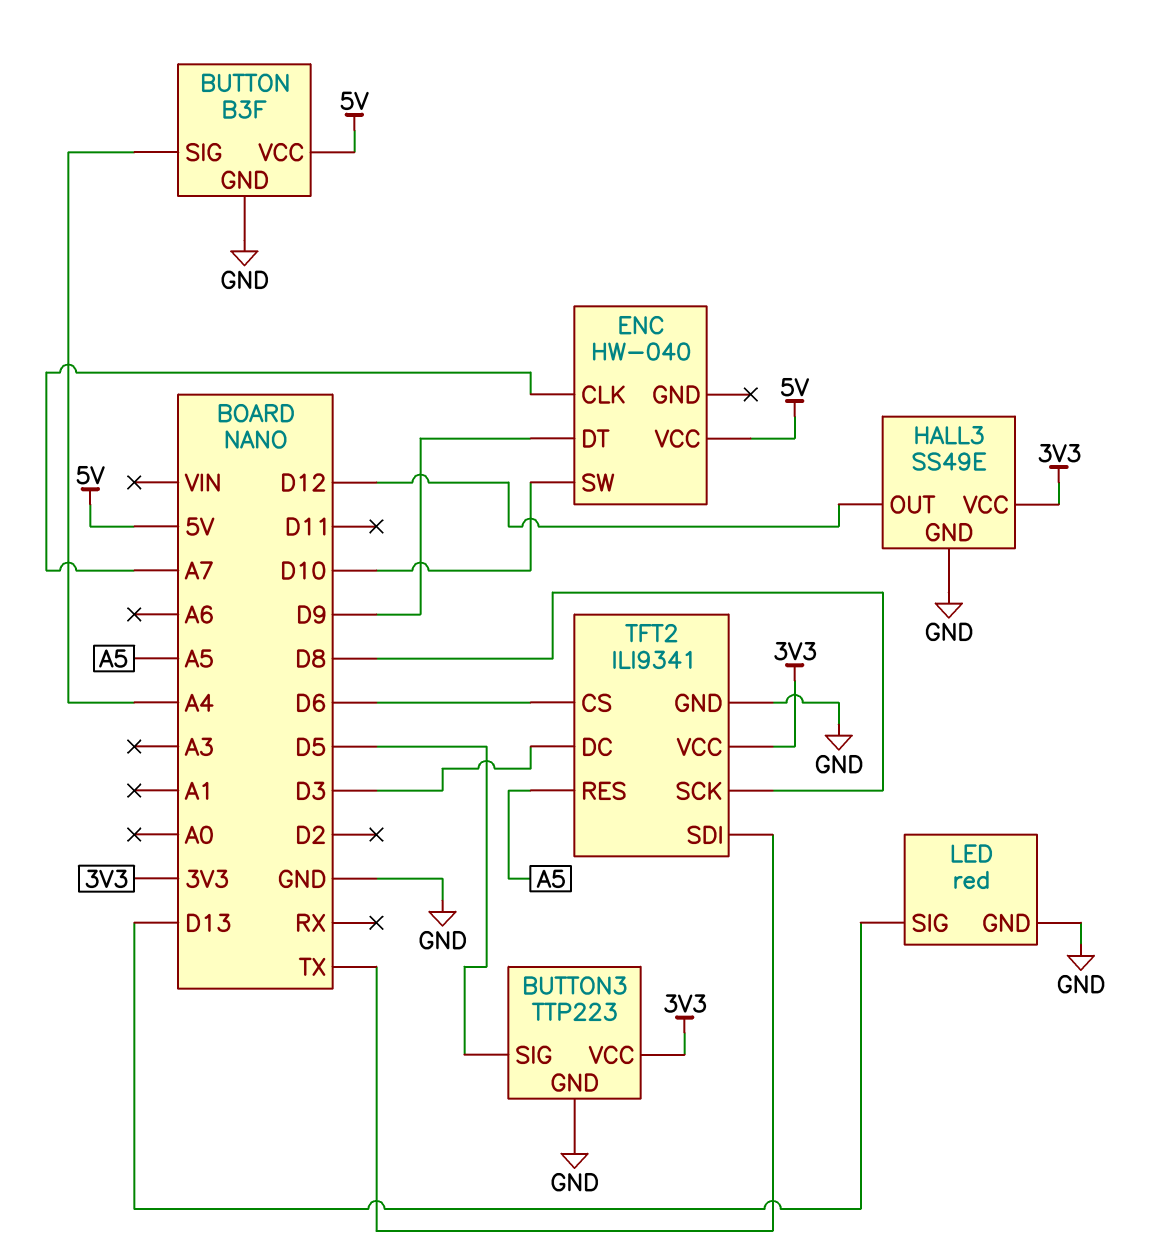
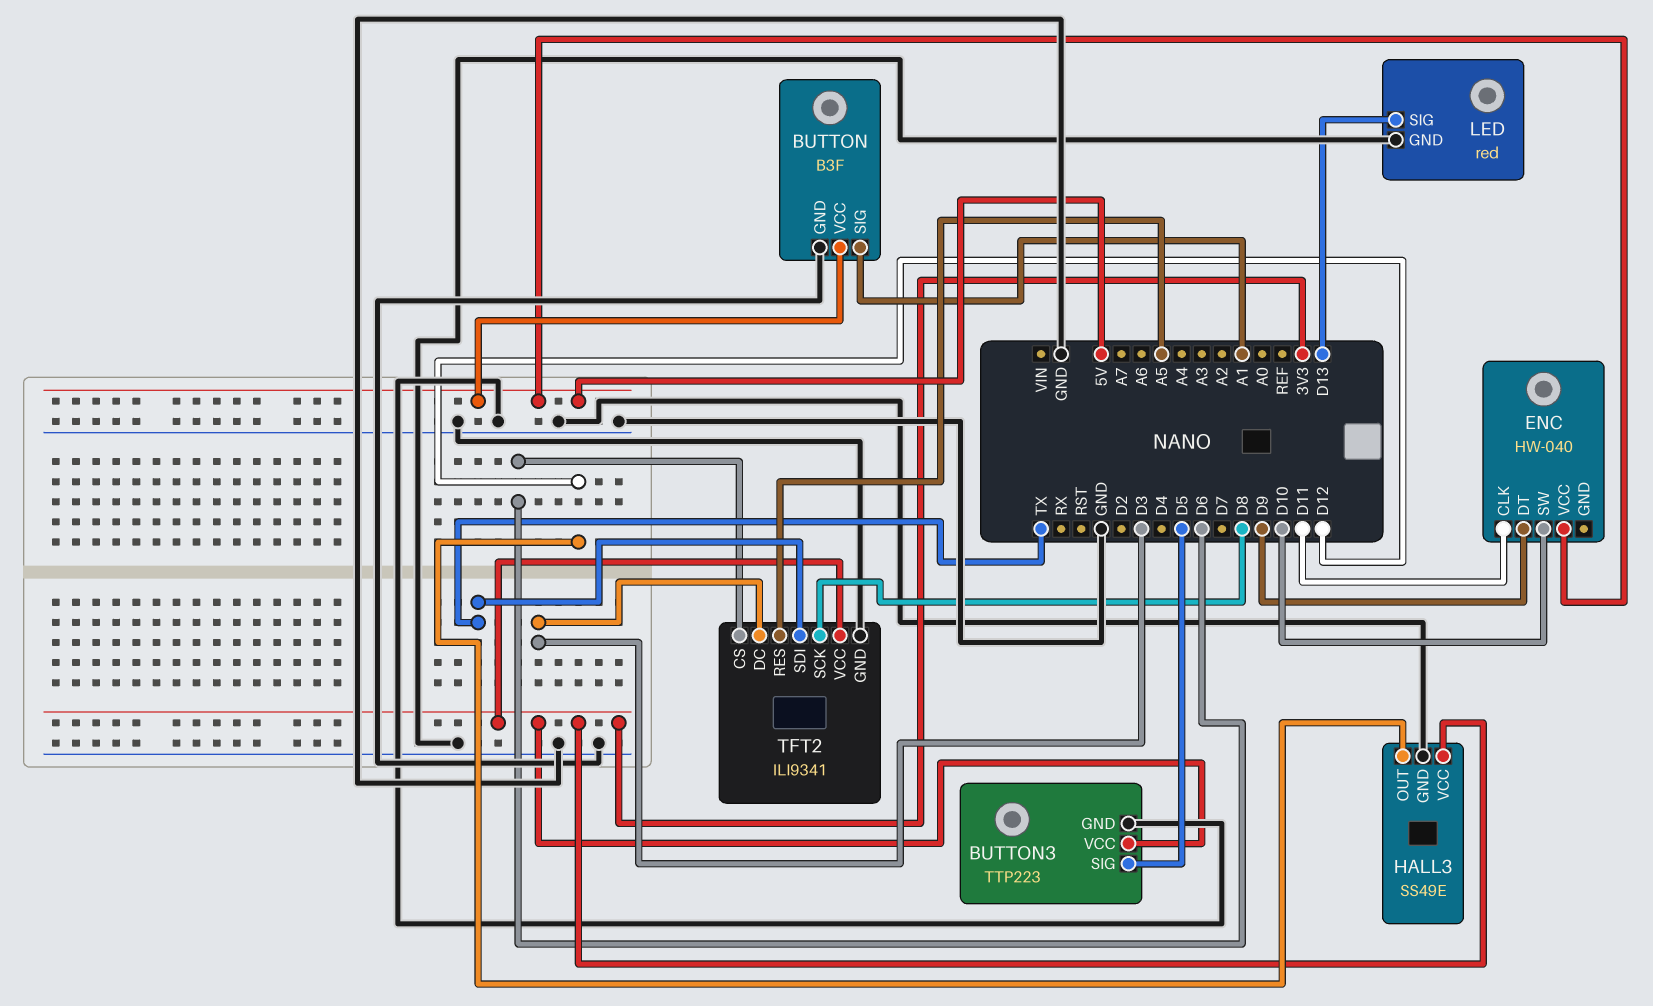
BUTTON pin SIG: A4 -> A1
ENC pin CLK: A7 -> D11

